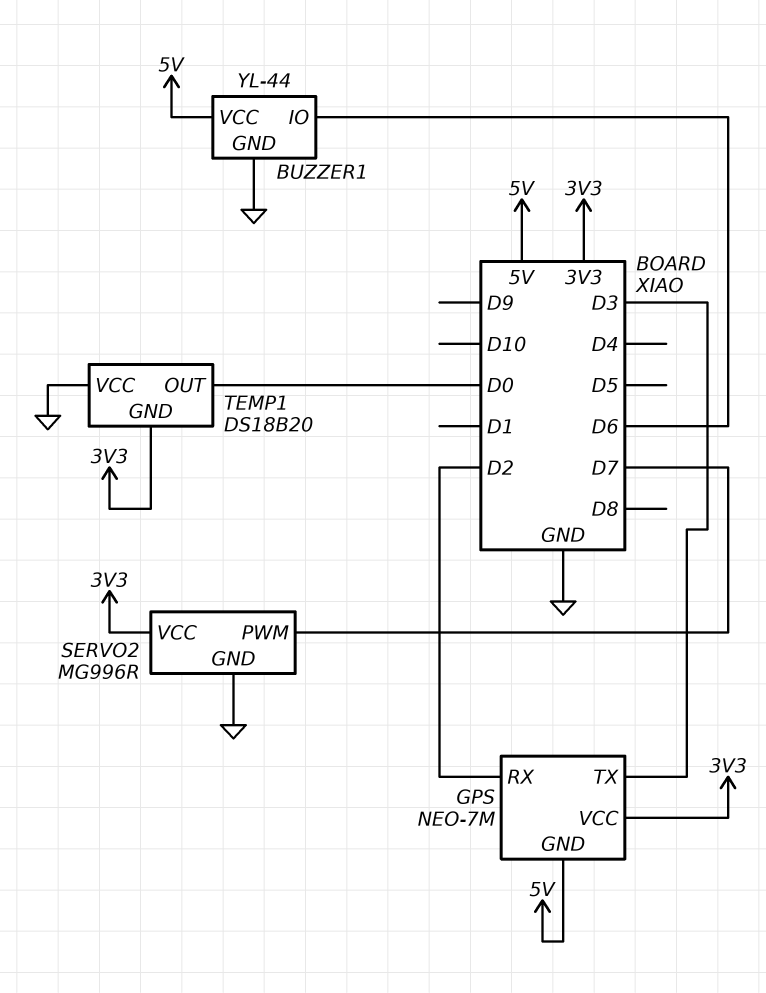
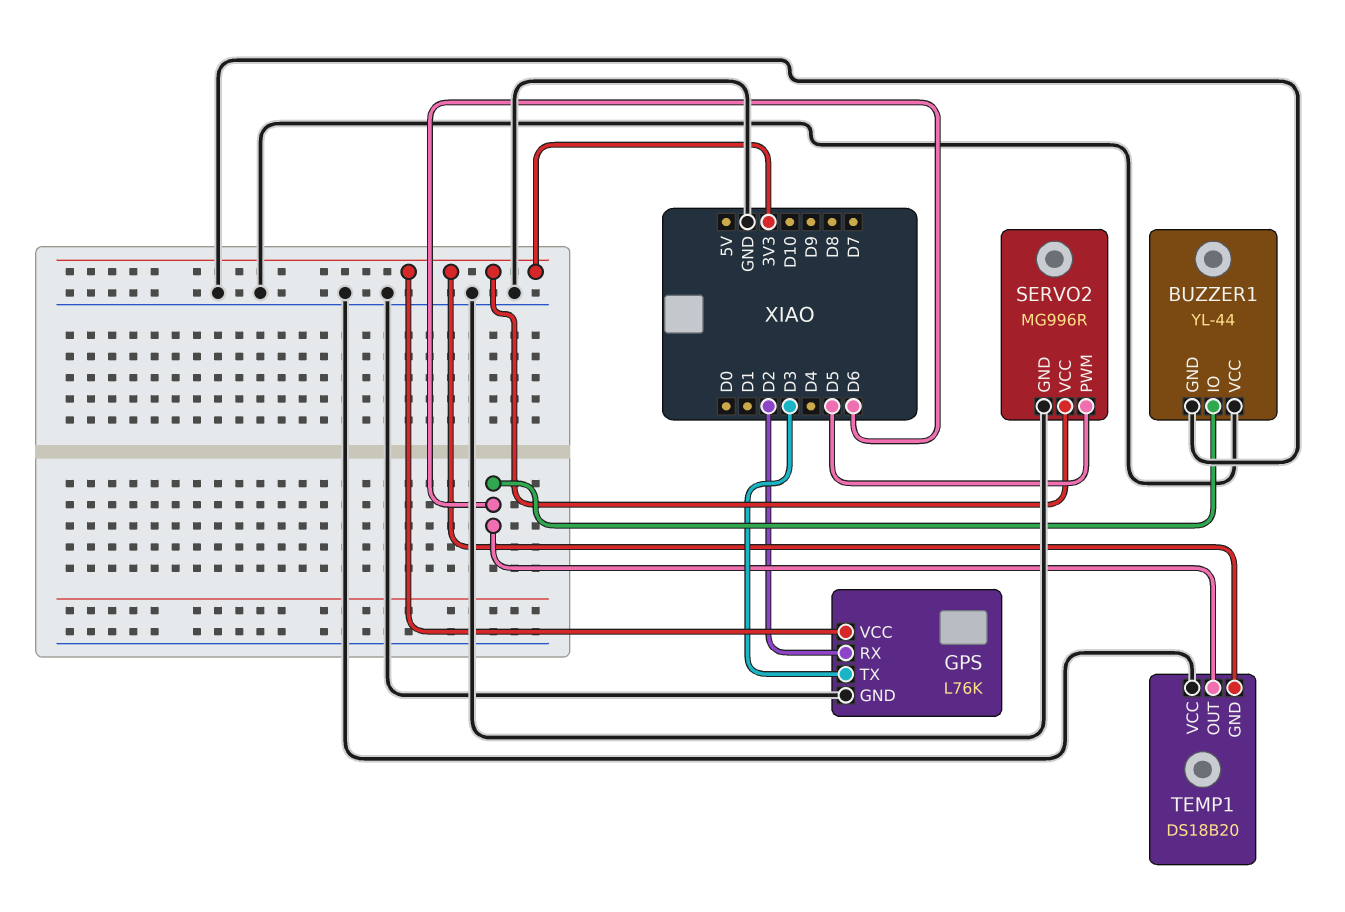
BUZZER1 pin VCC: 5V -> GND
GPS: NEO-7M -> L76K
GPS pin GND: 5V -> GND
SERVO2 pin PWM: D7 -> D5
TEMP1 pin OUT: D0 -> D6

